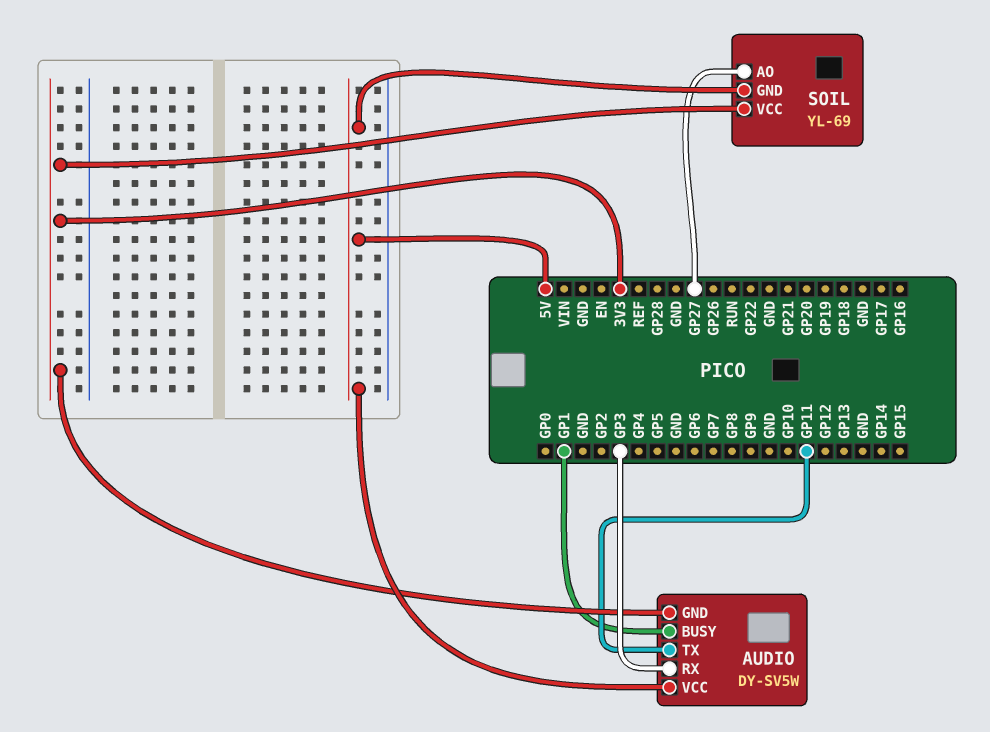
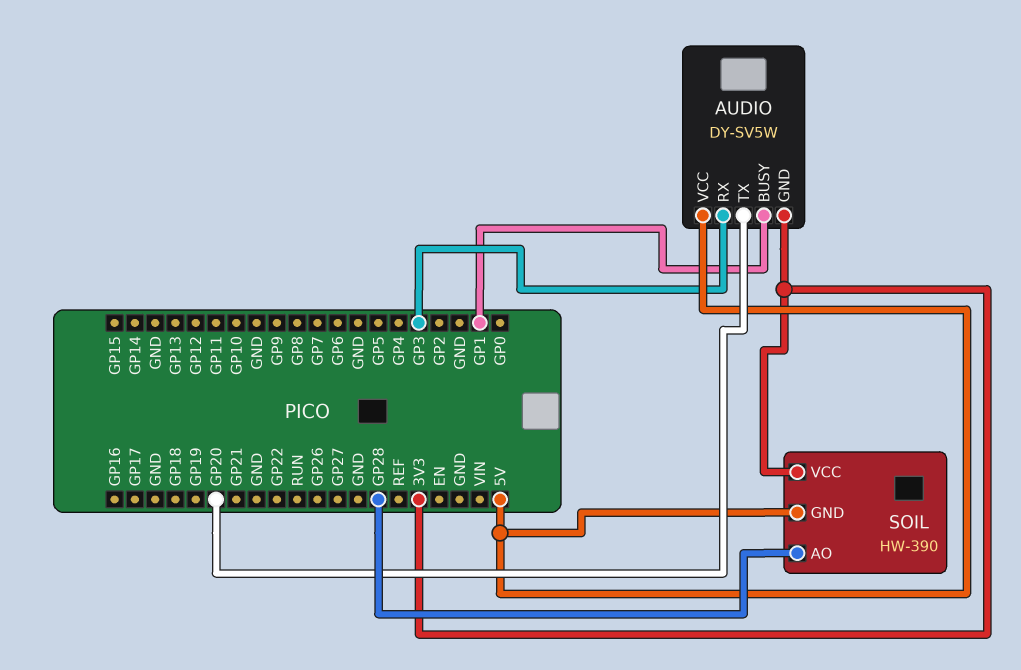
AUDIO pin TX: GP11 -> GP20
SOIL: YL-69 -> HW-390
SOIL pin AO: GP27 -> GP28

